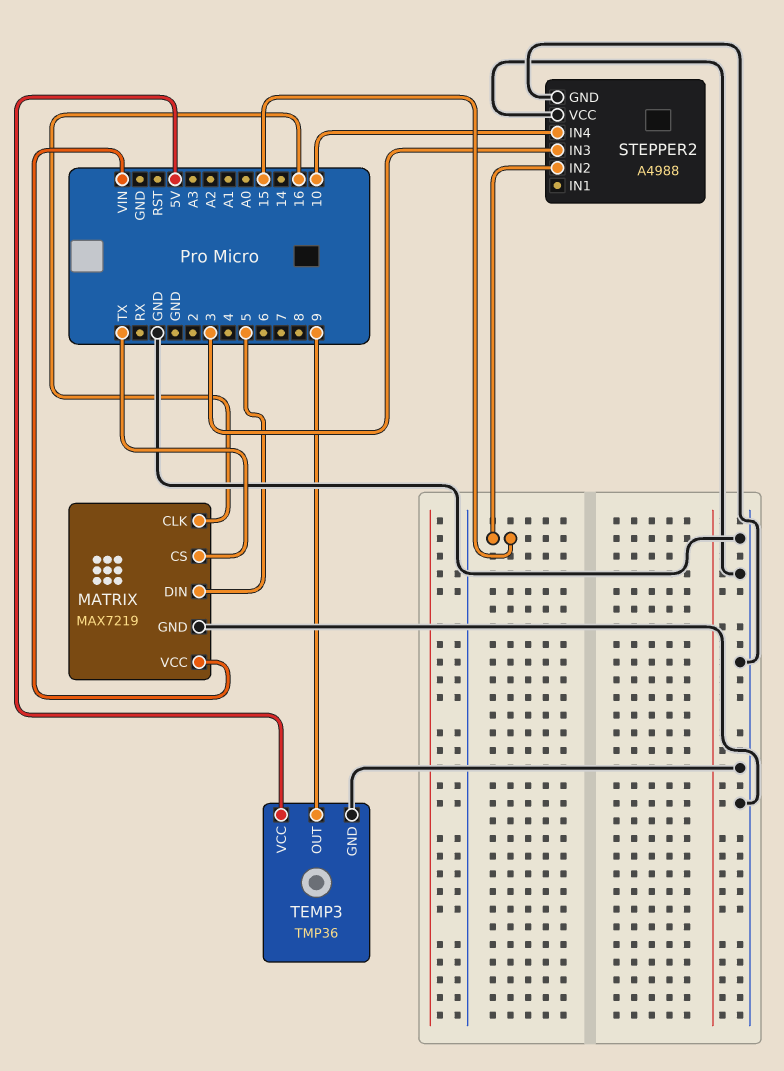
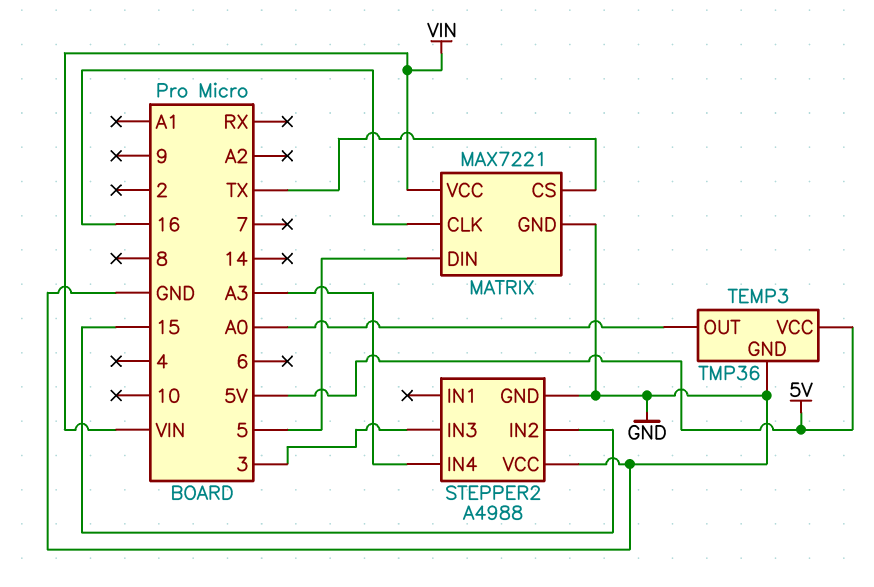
MATRIX: MAX7219 -> MAX7221
STEPPER2 pin IN4: 10 -> A3
TEMP3 pin OUT: 9 -> A0

